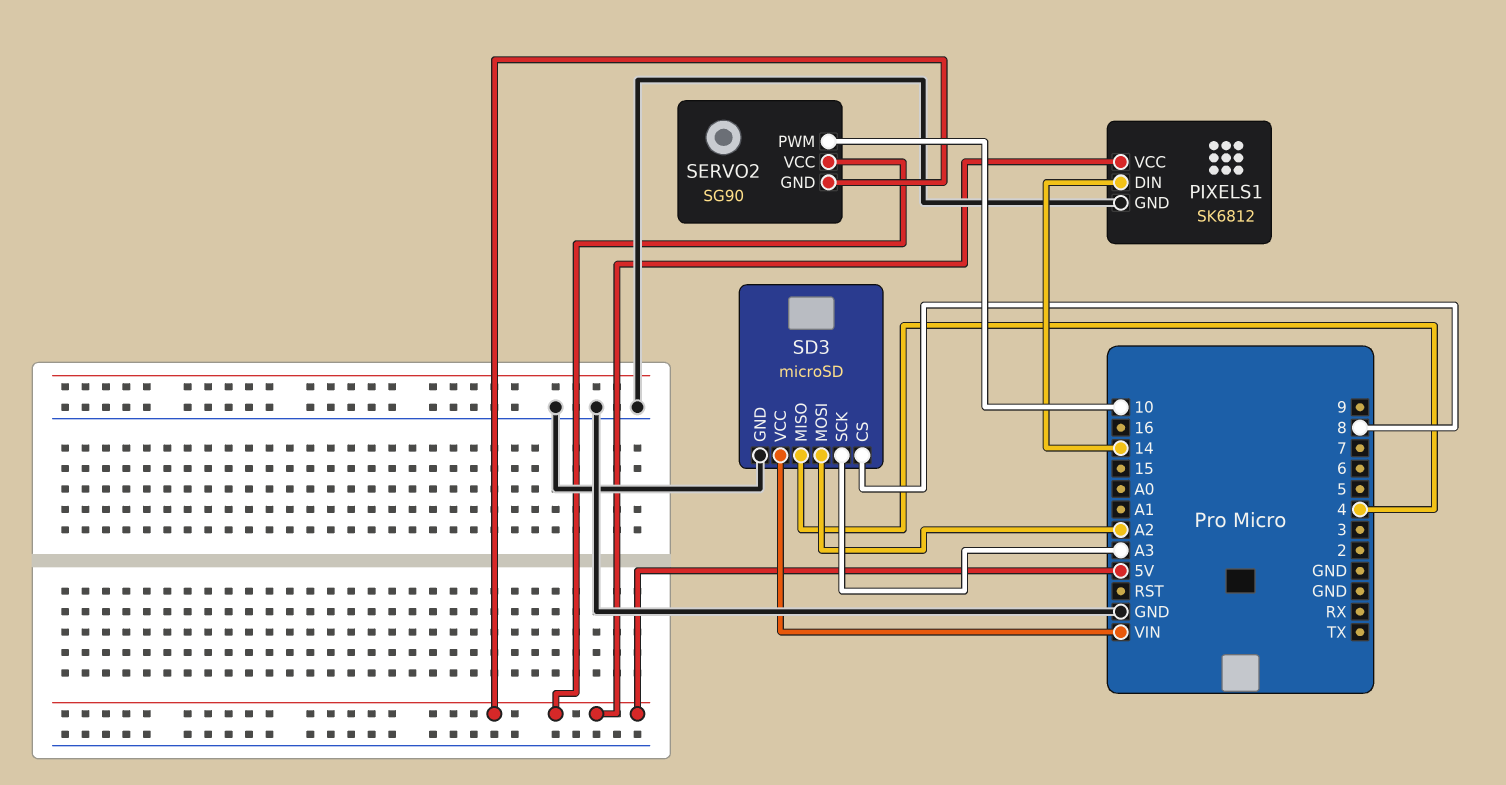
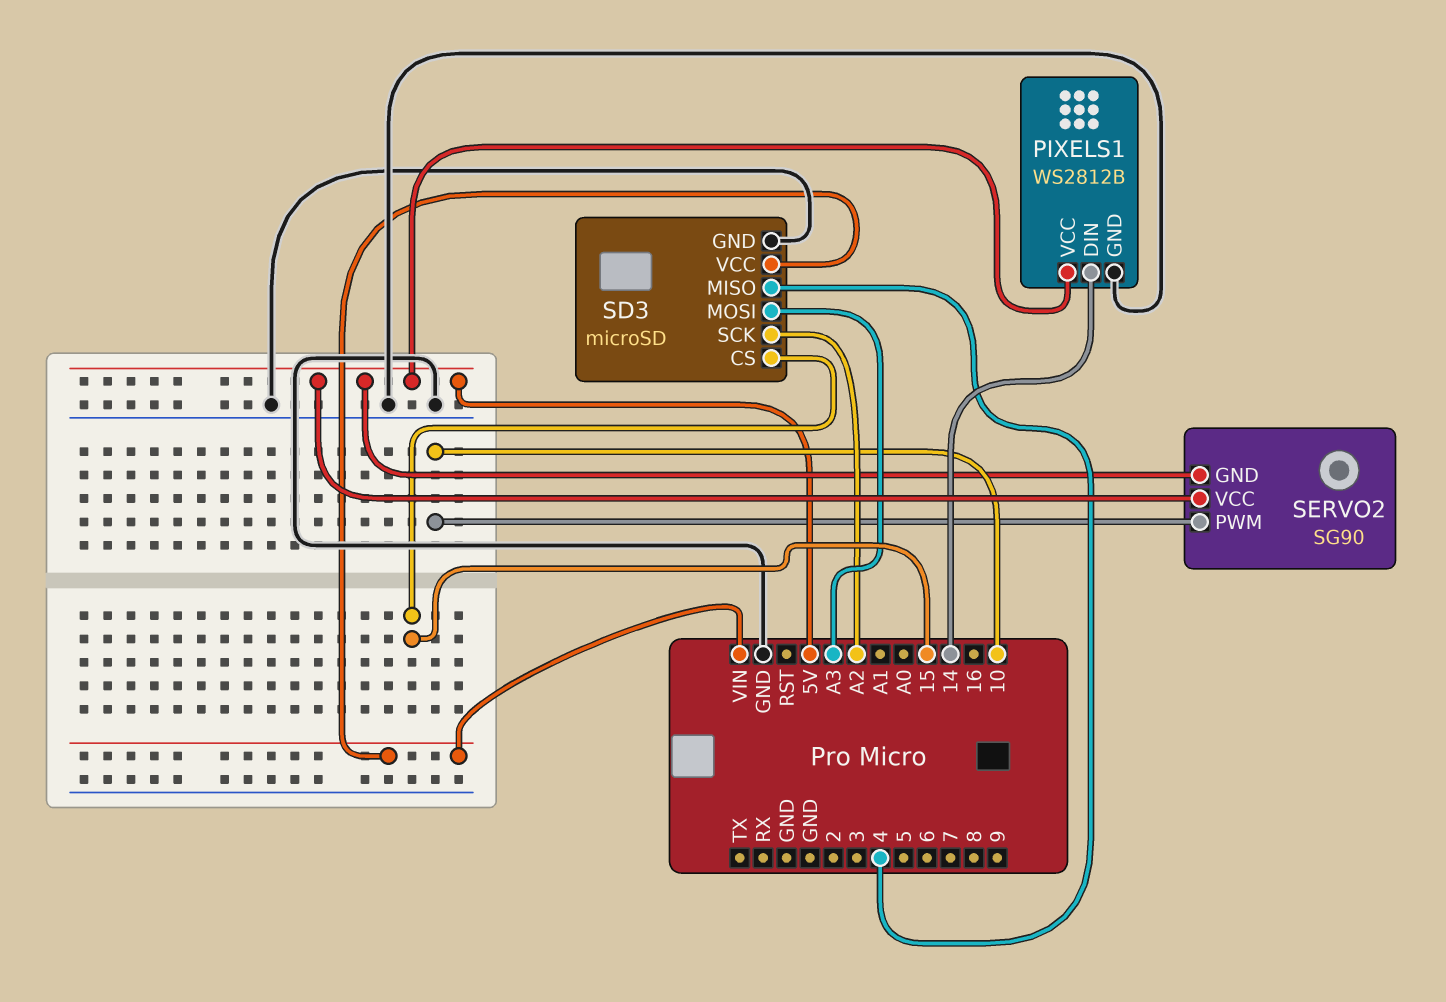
PIXELS1: SK6812 -> WS2812B
SD3 pin CS: 8 -> 15
SD3 pin MOSI: A2 -> A3
SD3 pin SCK: A3 -> A2

